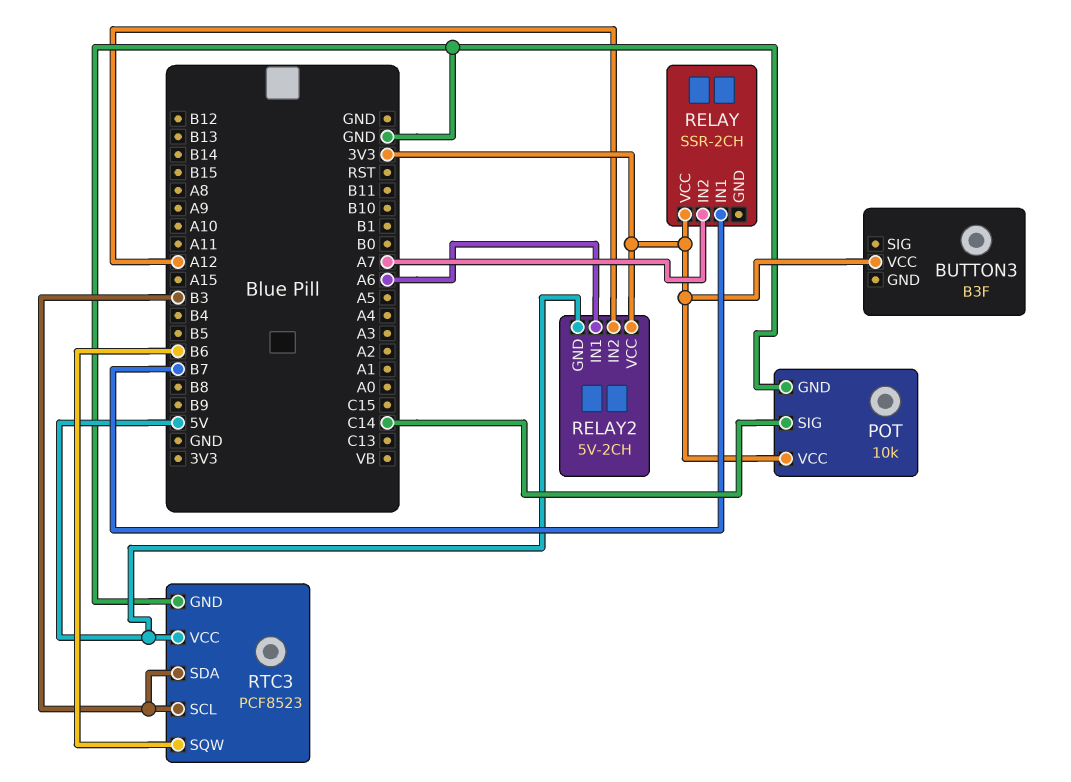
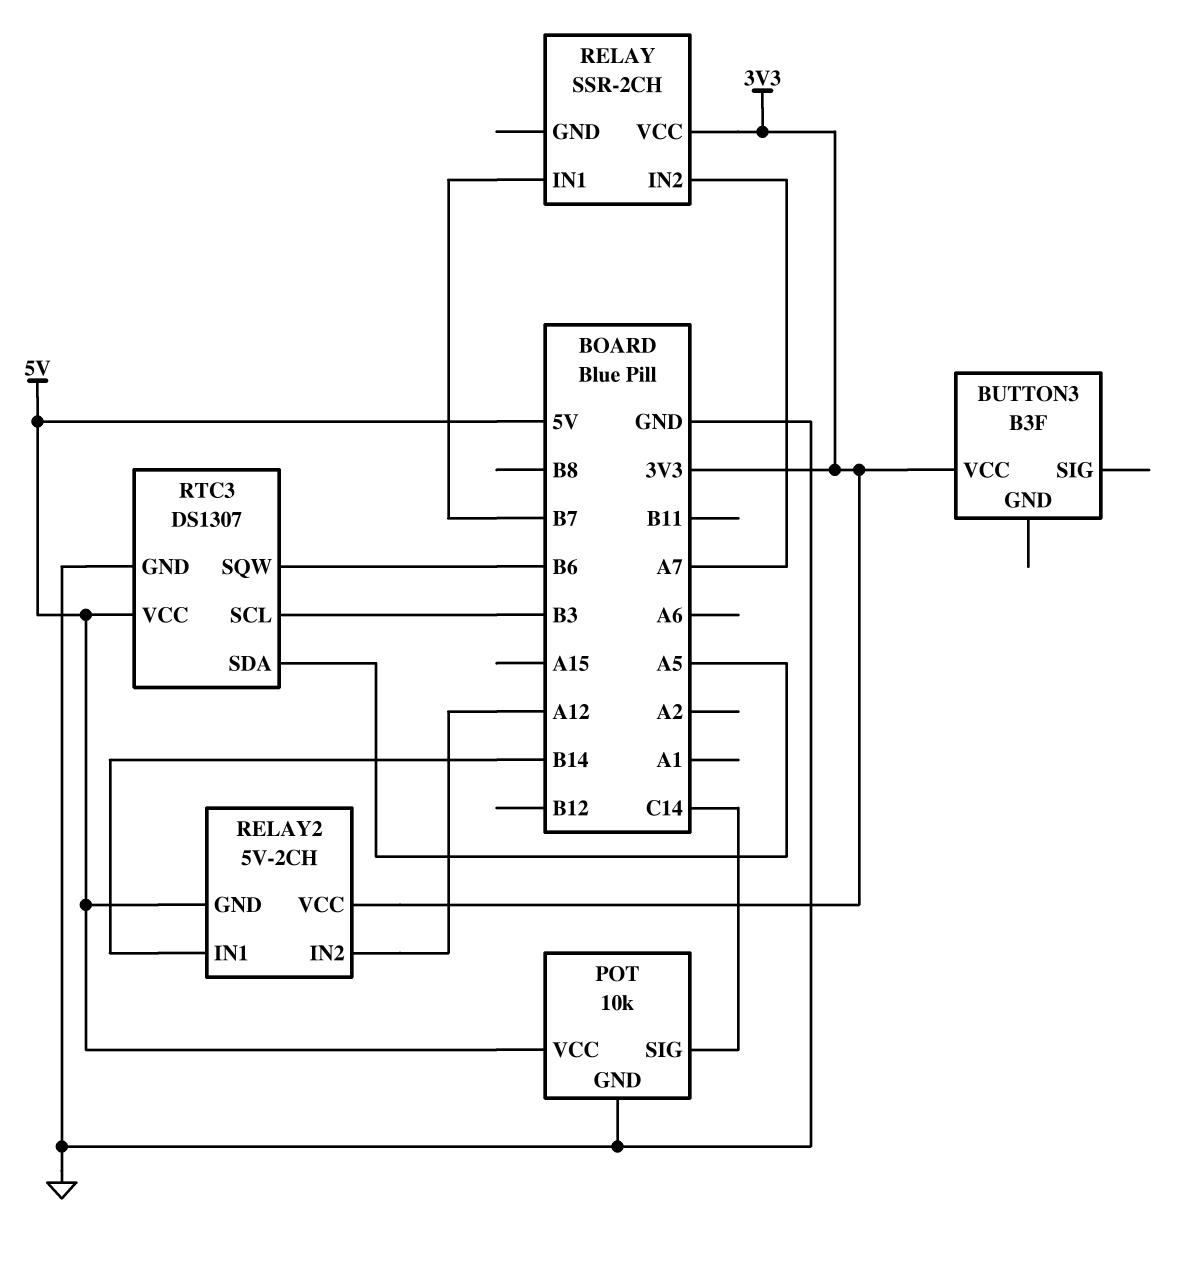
POT pin VCC: 3V3 -> 5V
RELAY2 pin IN1: A6 -> B14
RTC3: PCF8523 -> DS1307
RTC3 pin SDA: B3 -> A5

